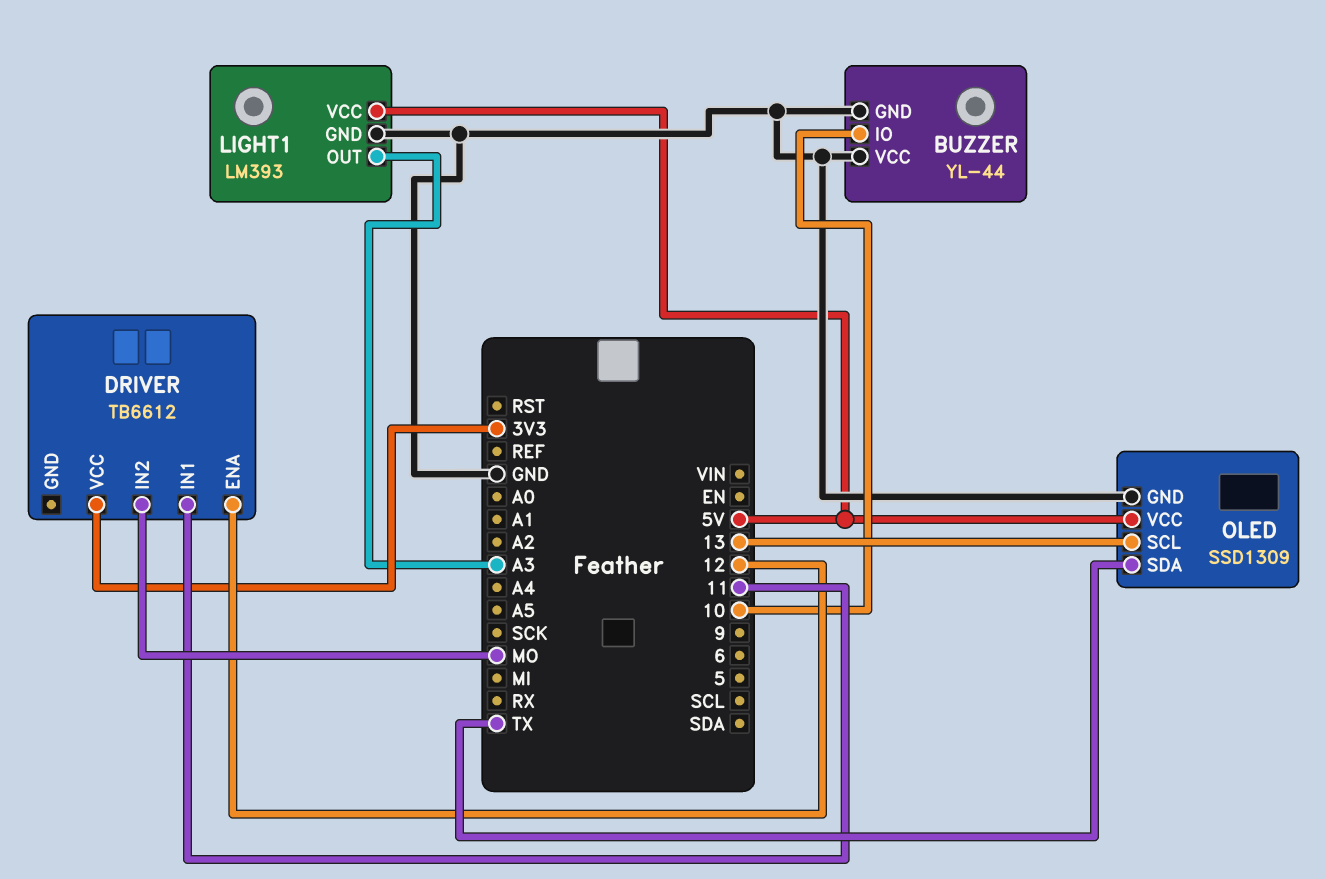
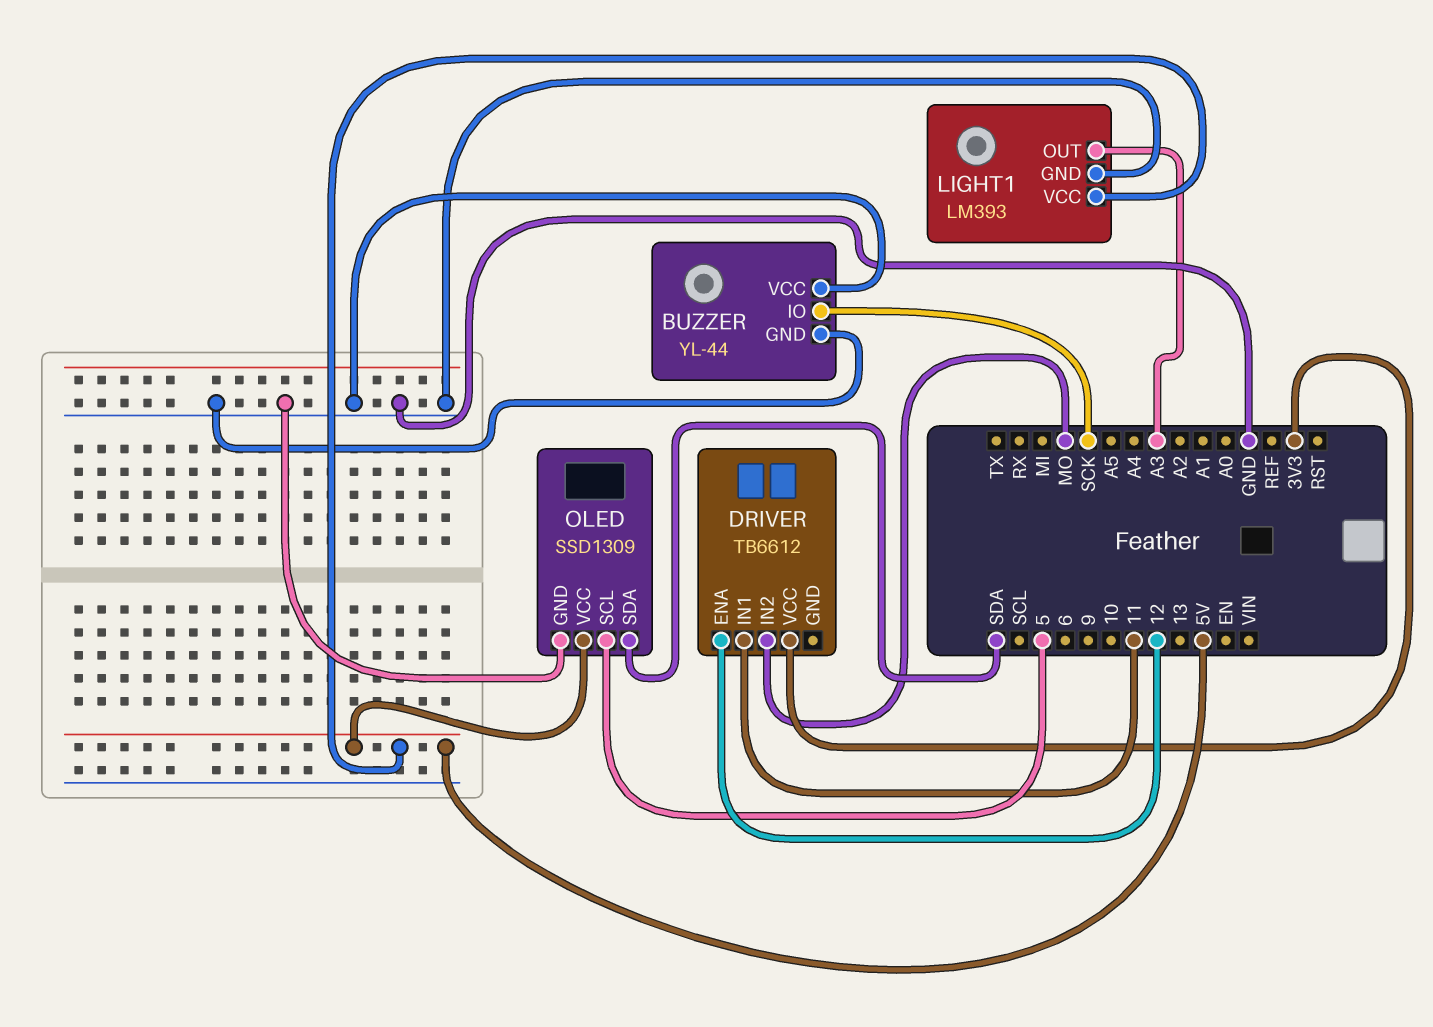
BUZZER pin IO: 10 -> SCK
OLED pin SCL: 13 -> 5
OLED pin SDA: TX -> SDA

